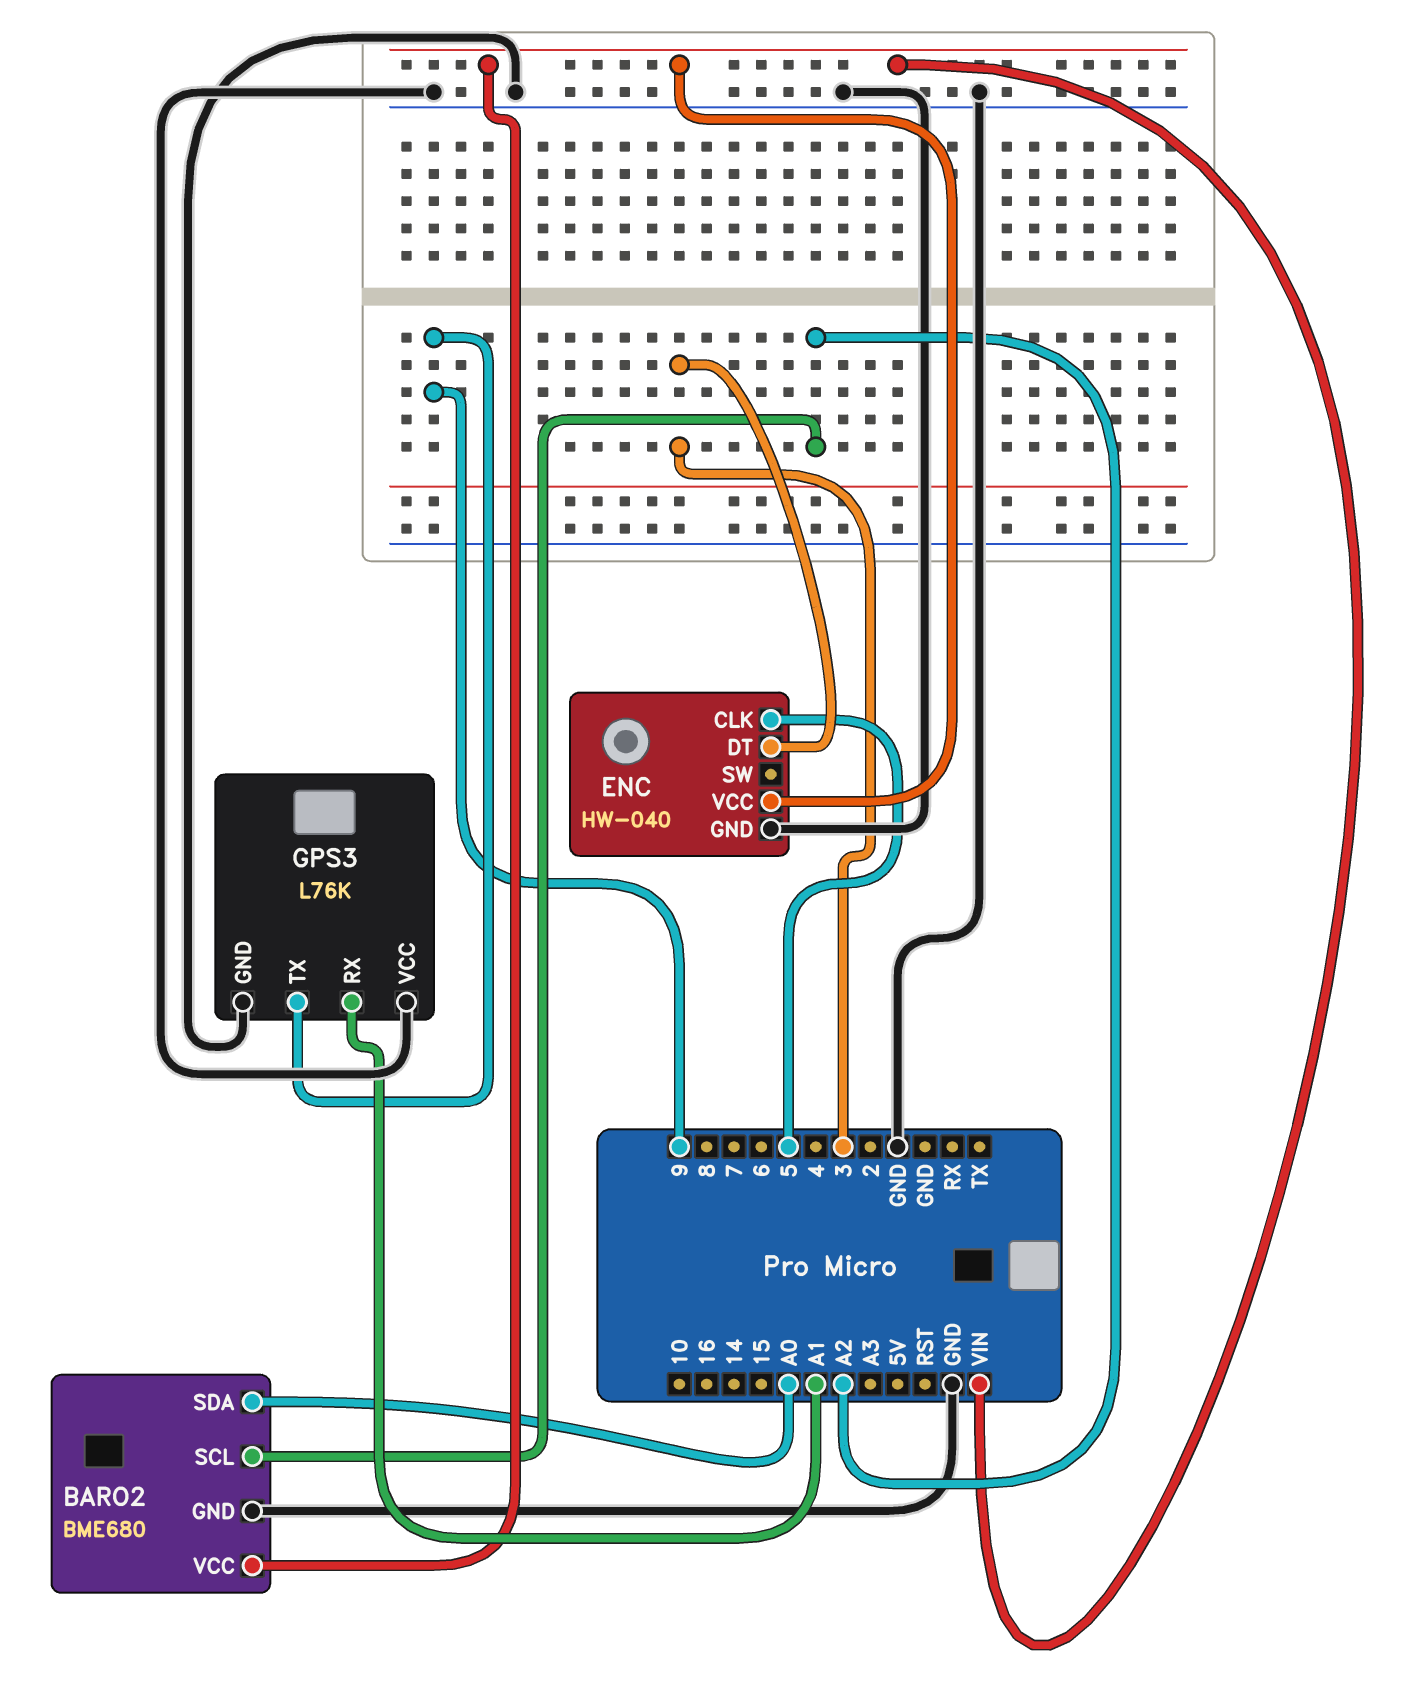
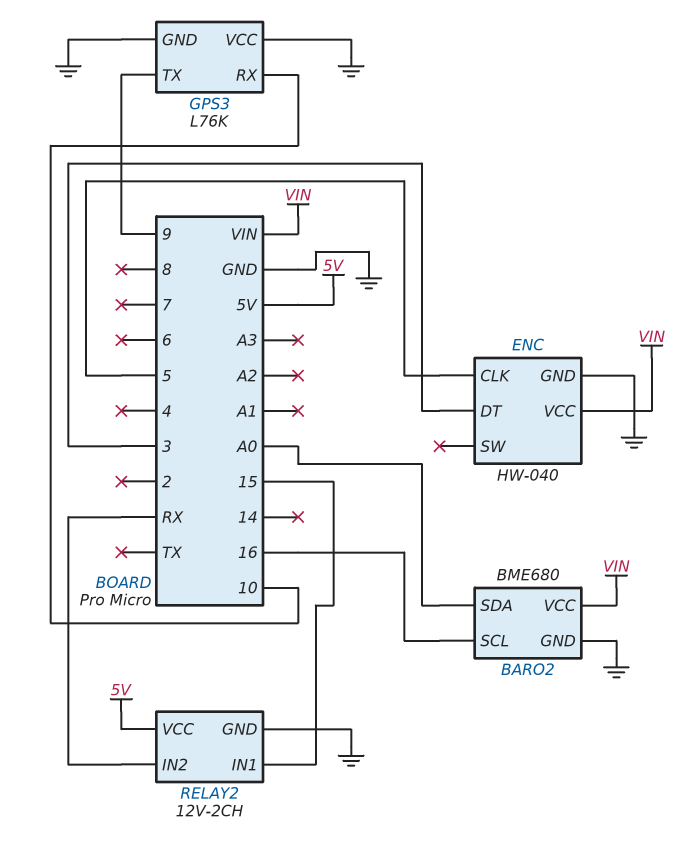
BARO2 pin SCL: A2 -> 16
GPS3 pin RX: A1 -> 10
RELAY2: none -> 12V-2CH
RELAY2 pin GND: none -> GND
RELAY2 pin IN1: none -> 15
RELAY2 pin IN2: none -> RX
RELAY2 pin VCC: none -> 5V

